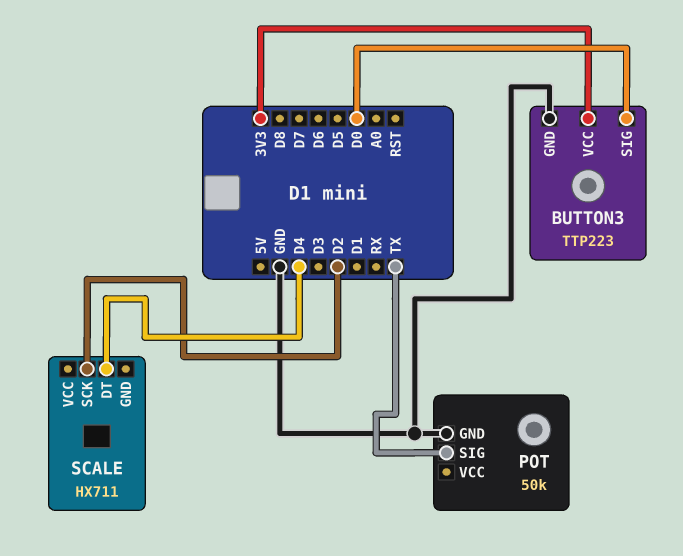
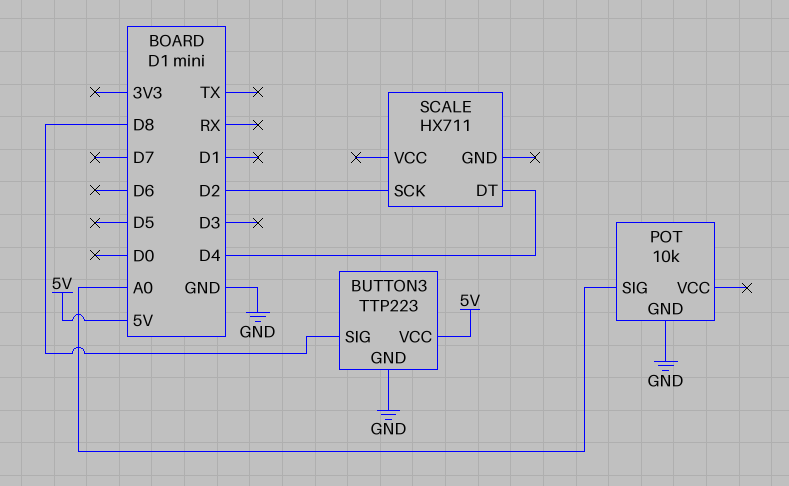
BUTTON3 pin SIG: D0 -> D8
BUTTON3 pin VCC: 3V3 -> 5V
POT: 50k -> 10k
POT pin SIG: TX -> A0

